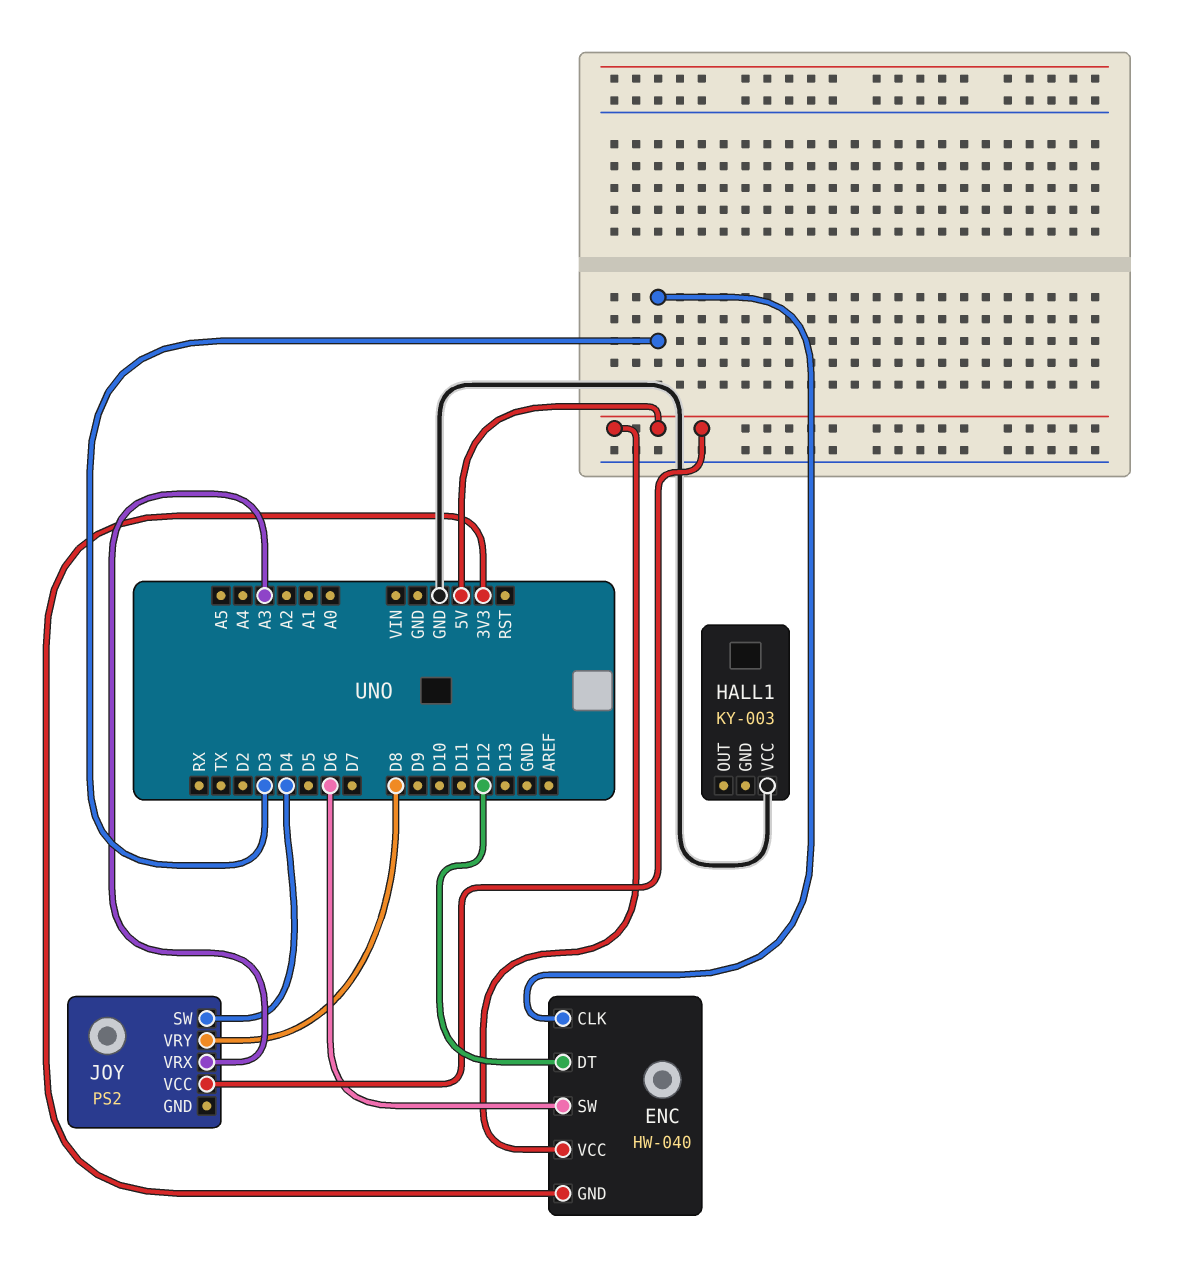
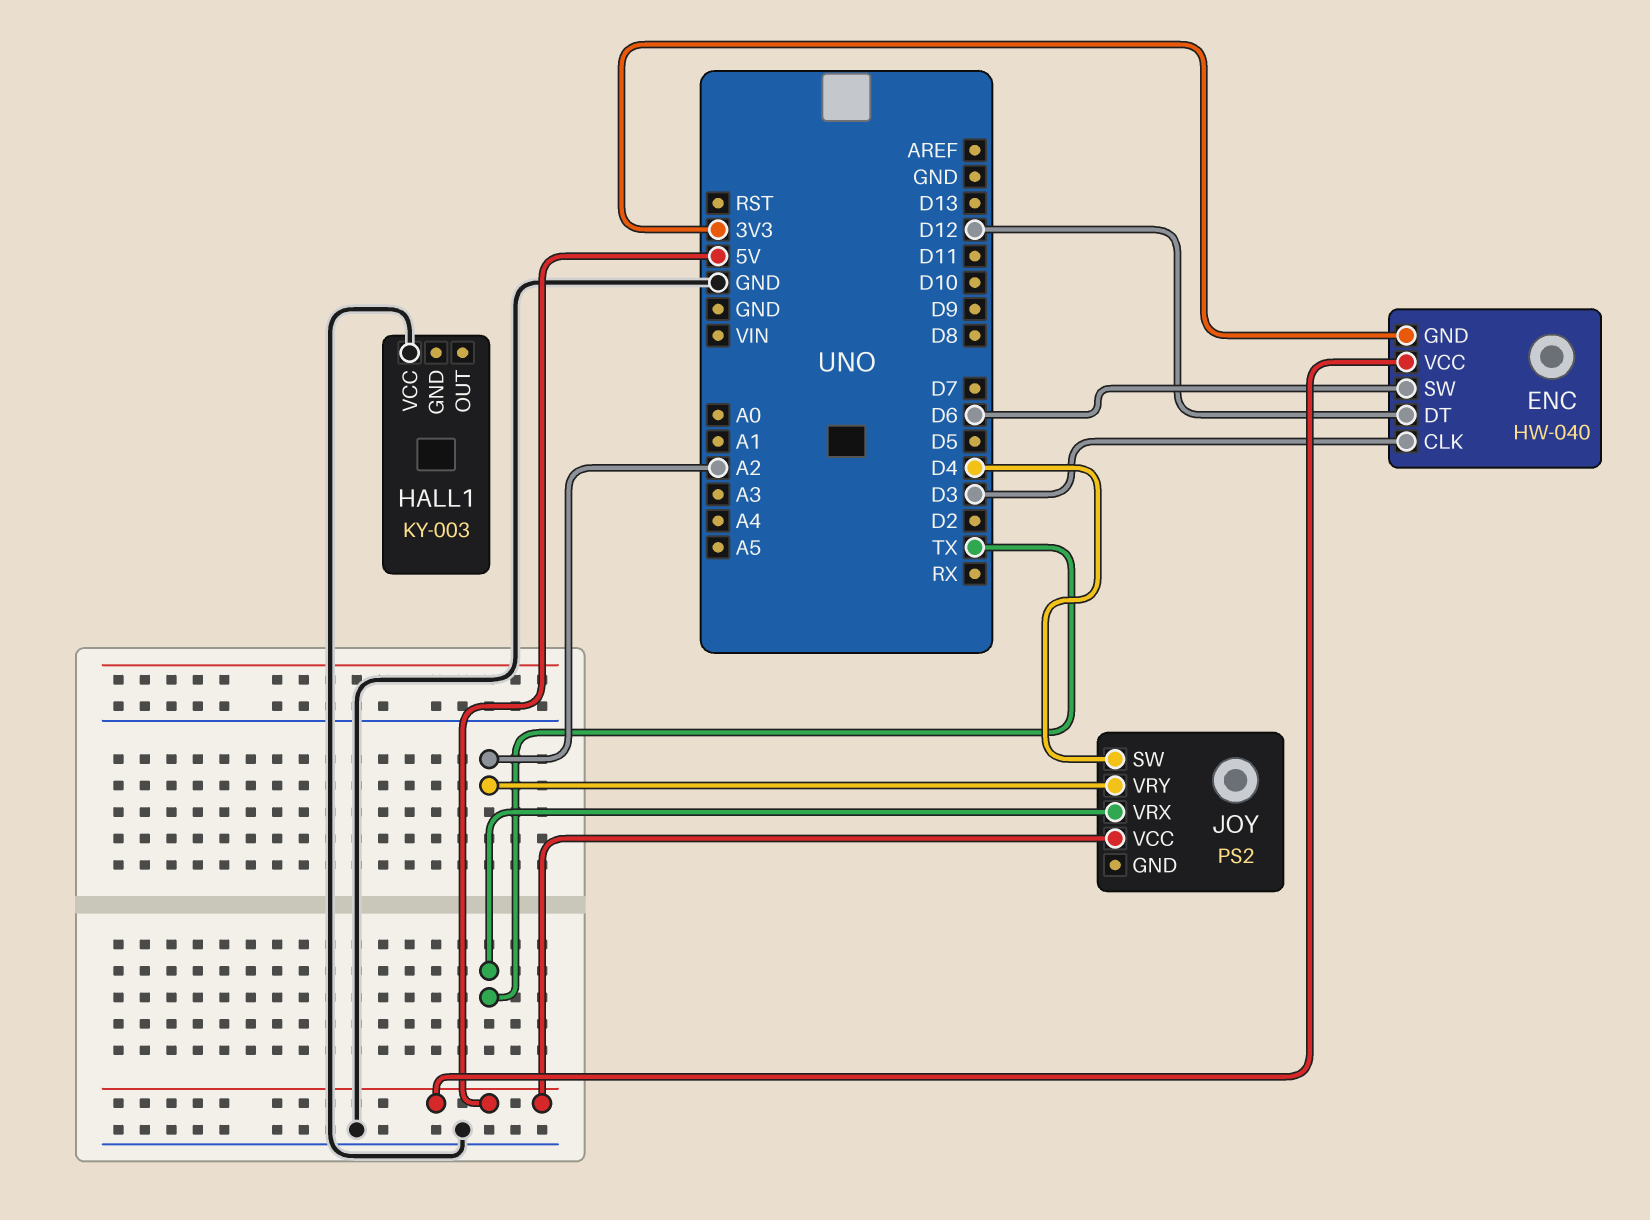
JOY pin VRX: A3 -> TX
JOY pin VRY: D8 -> A2

